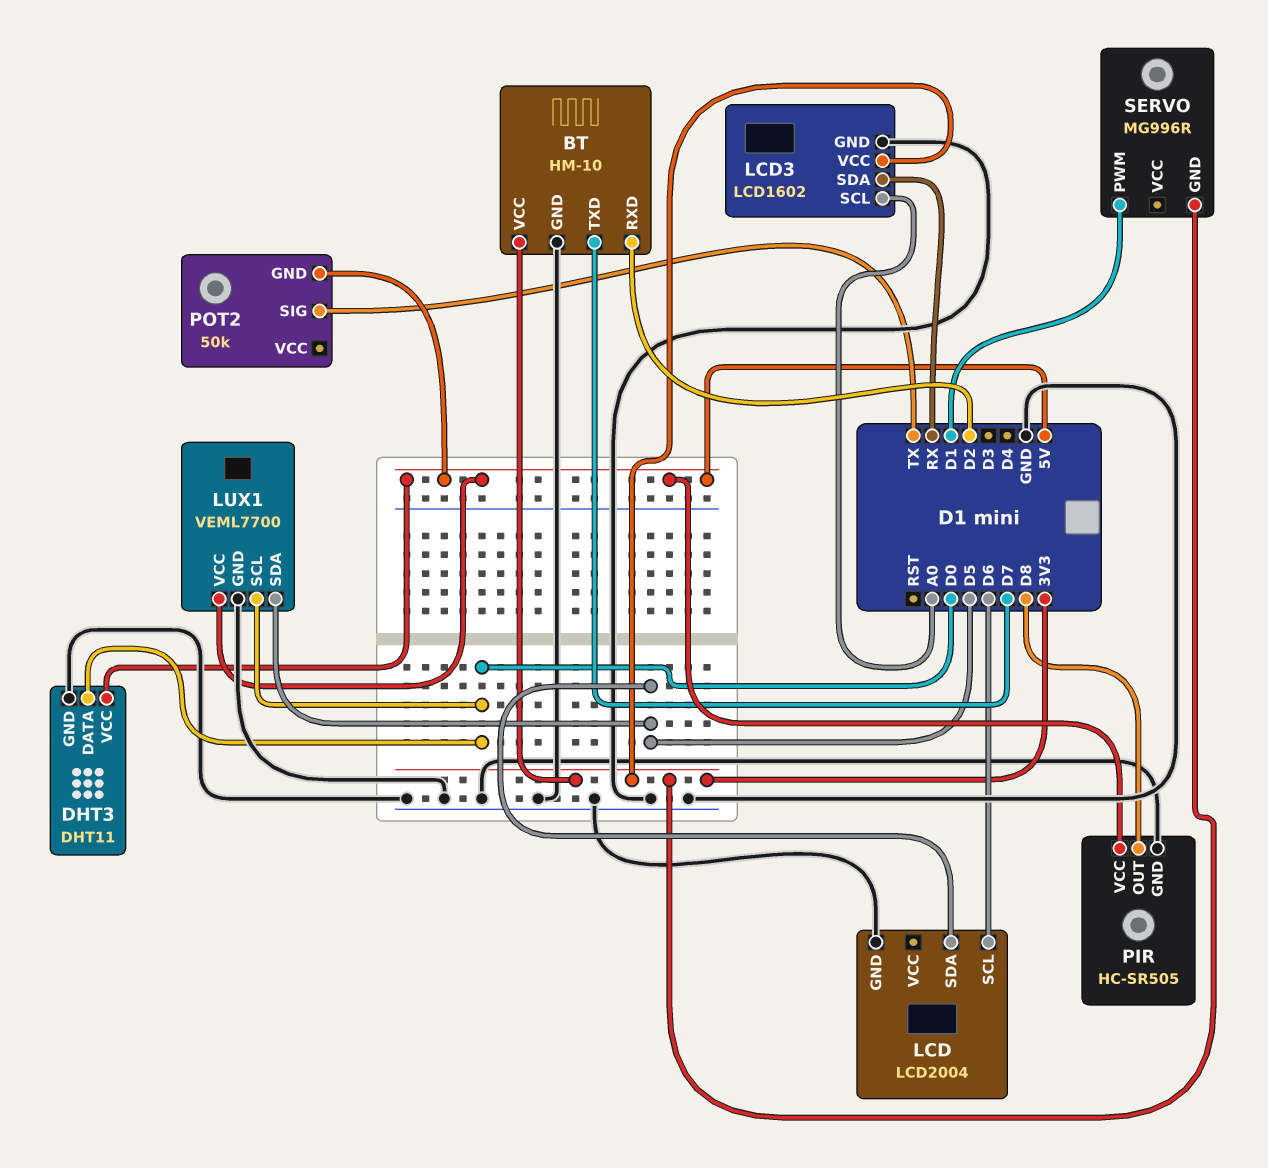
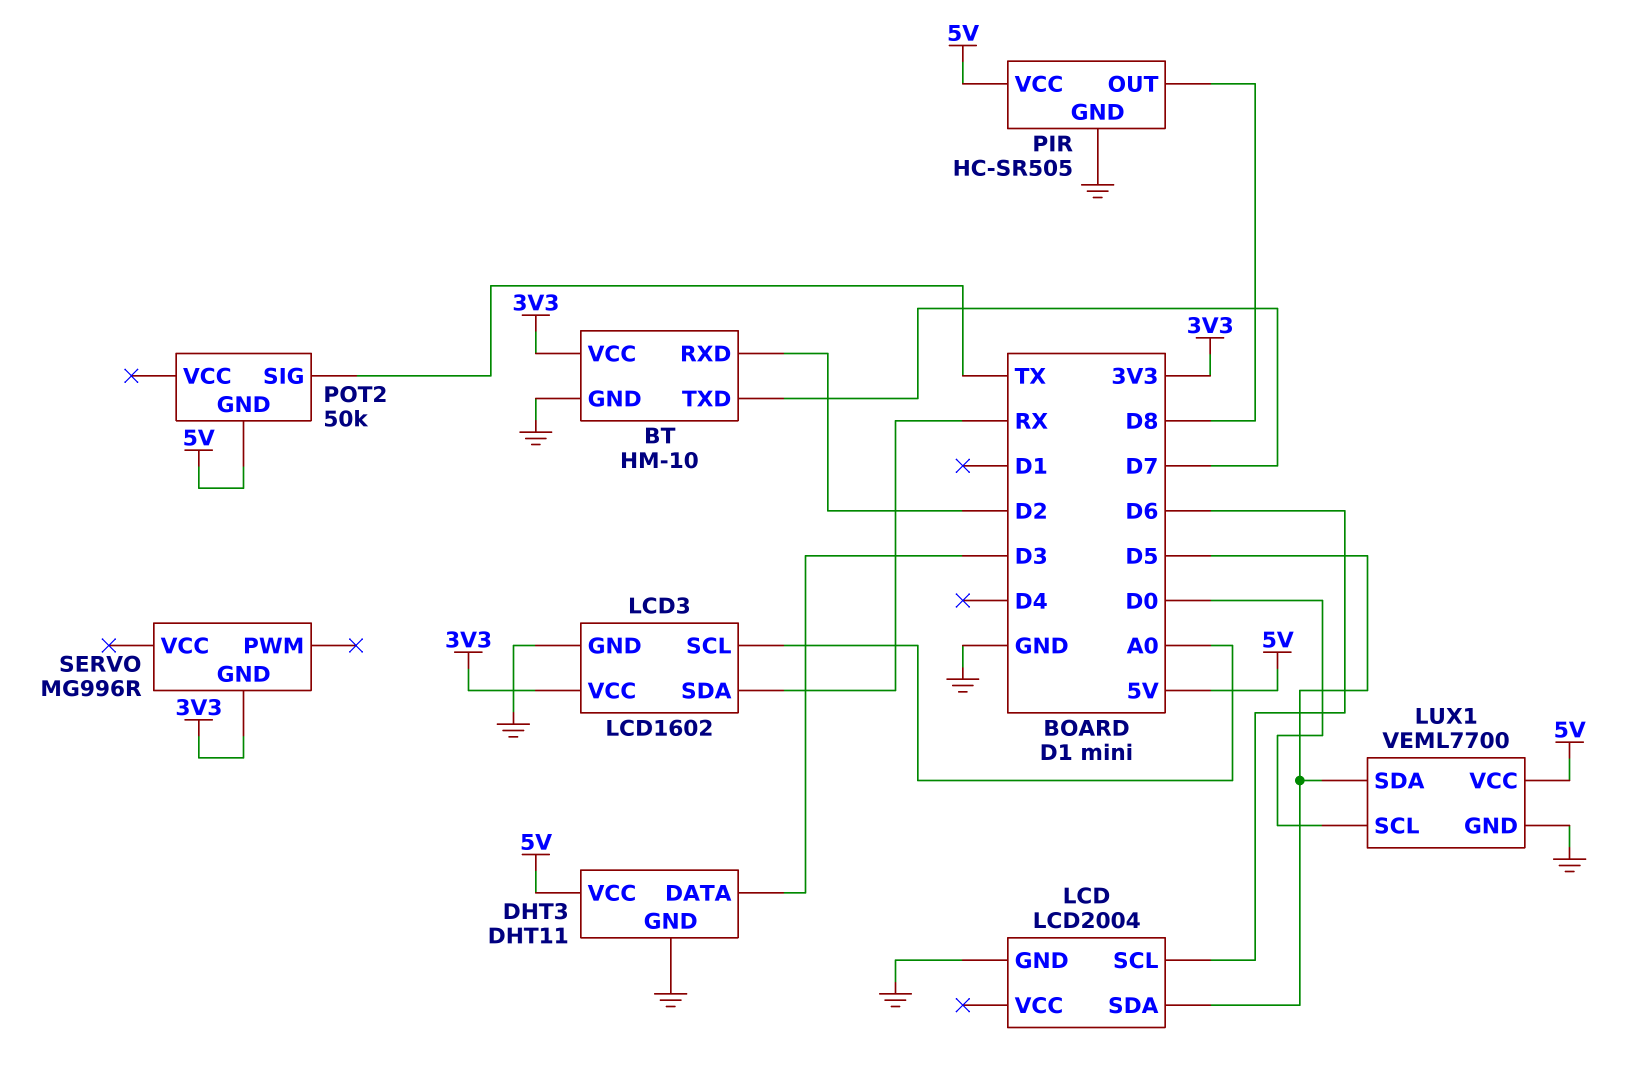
DHT3 pin DATA: D0 -> D3
SERVO pin PWM: D1 -> none

